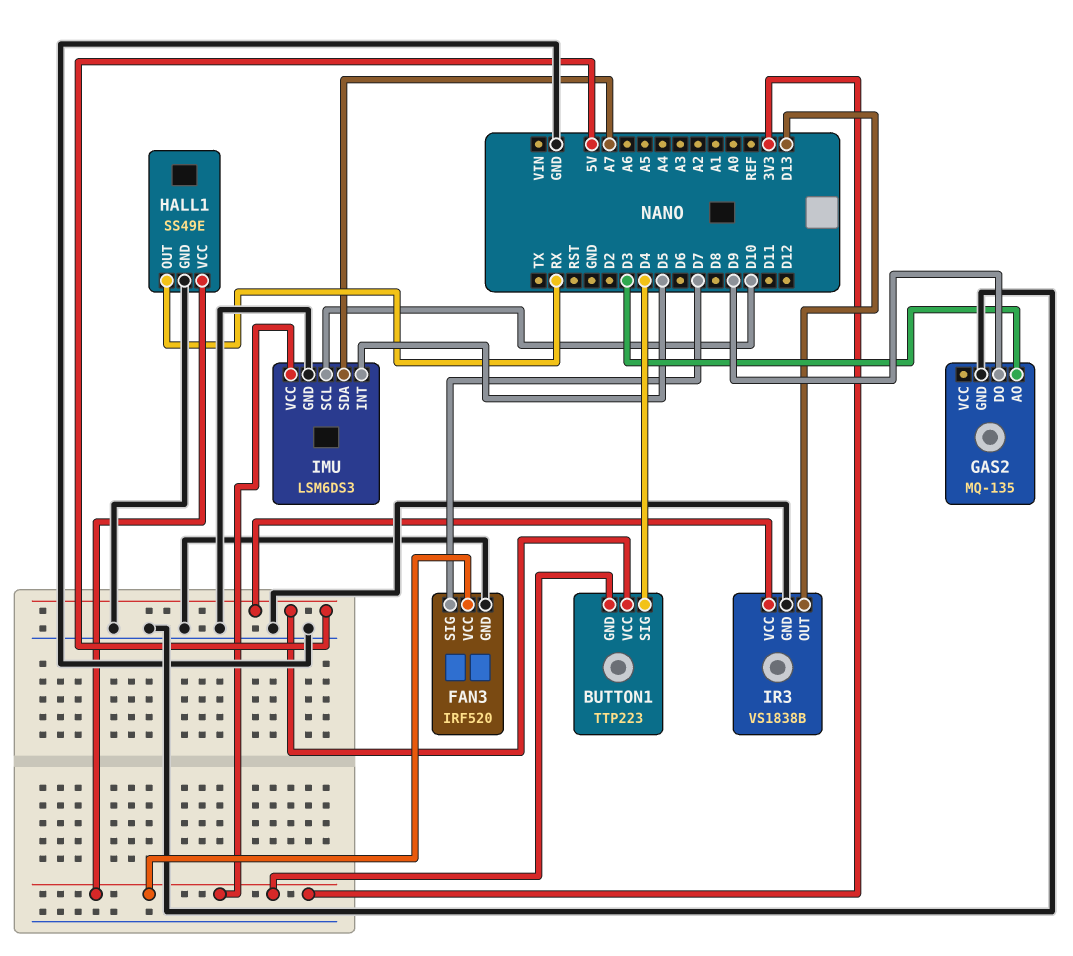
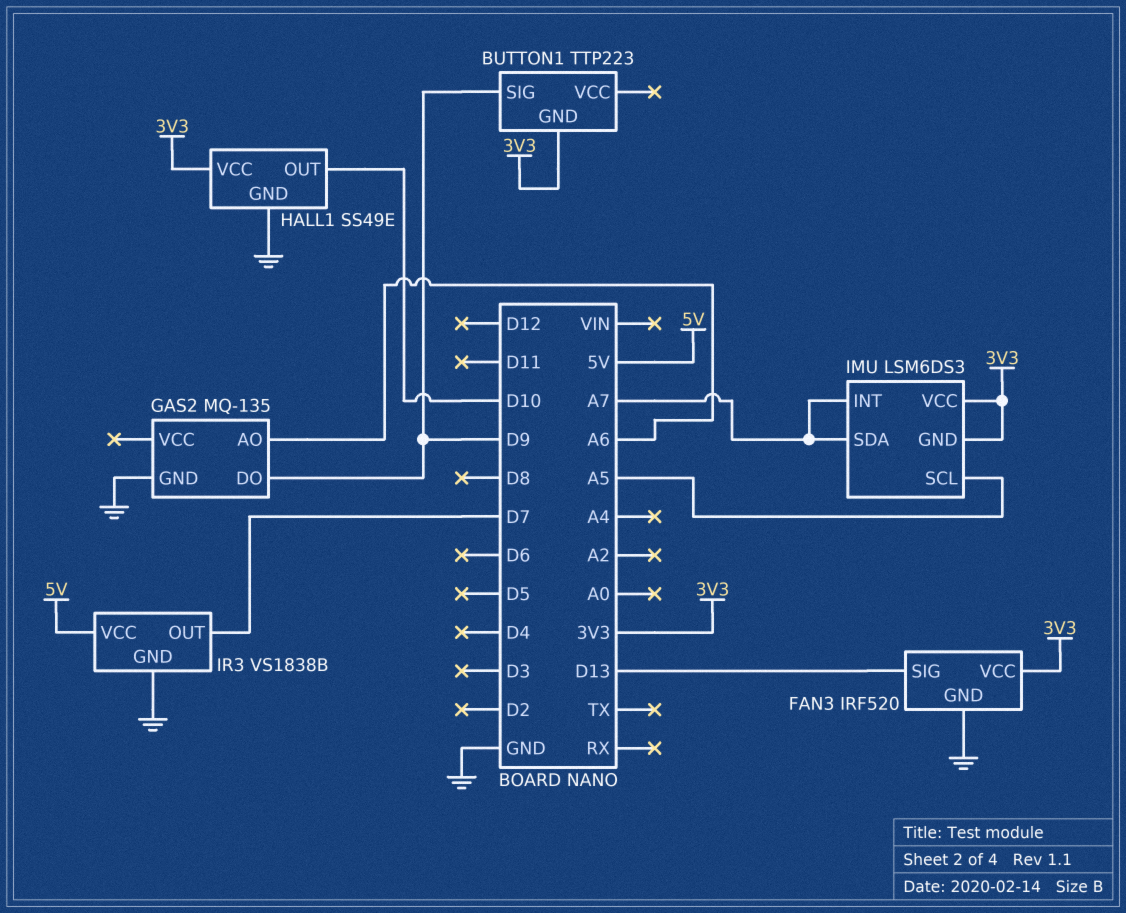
BUTTON1 pin SIG: D4 -> D9
BUTTON1 pin VCC: 5V -> none
FAN3 pin SIG: D7 -> D13
GAS2 pin AO: D3 -> A6
HALL1 pin OUT: RX -> D10
IMU pin GND: GND -> 3V3
IMU pin INT: D5 -> A7
IMU pin SCL: D10 -> A5
IR3 pin OUT: D13 -> D7

